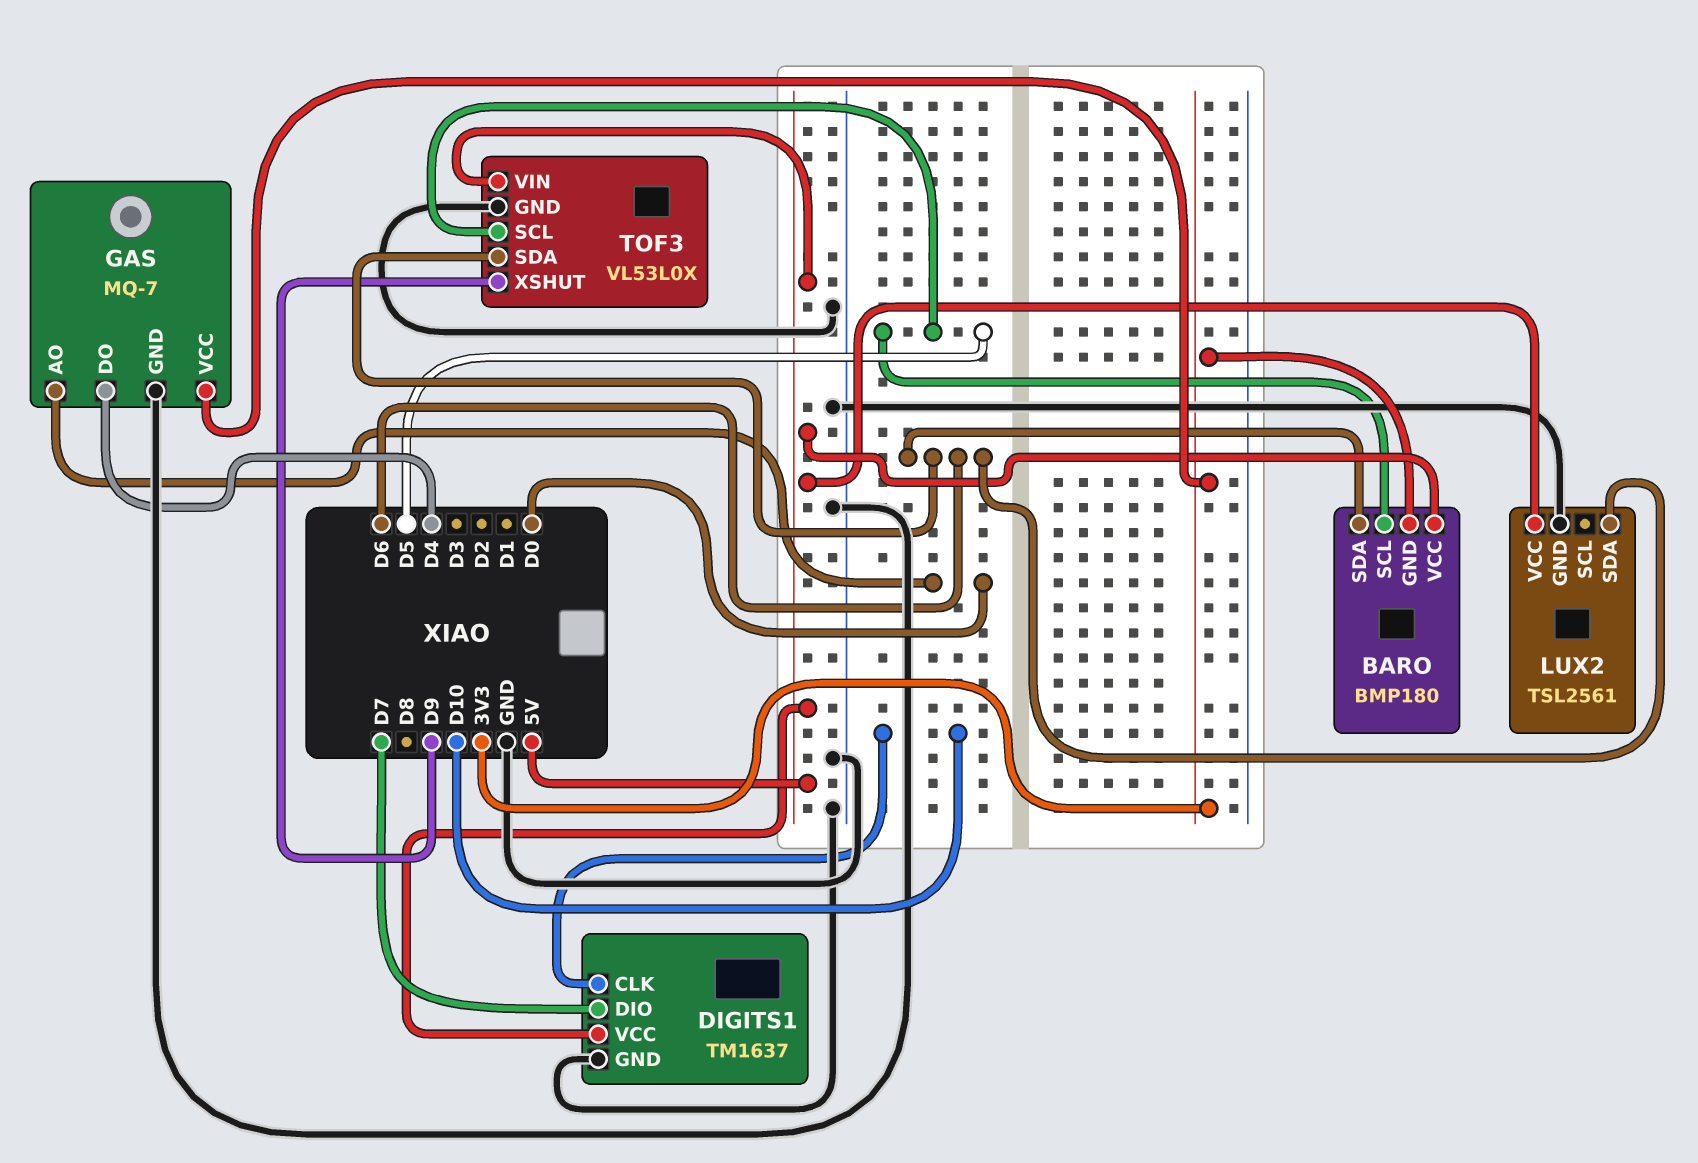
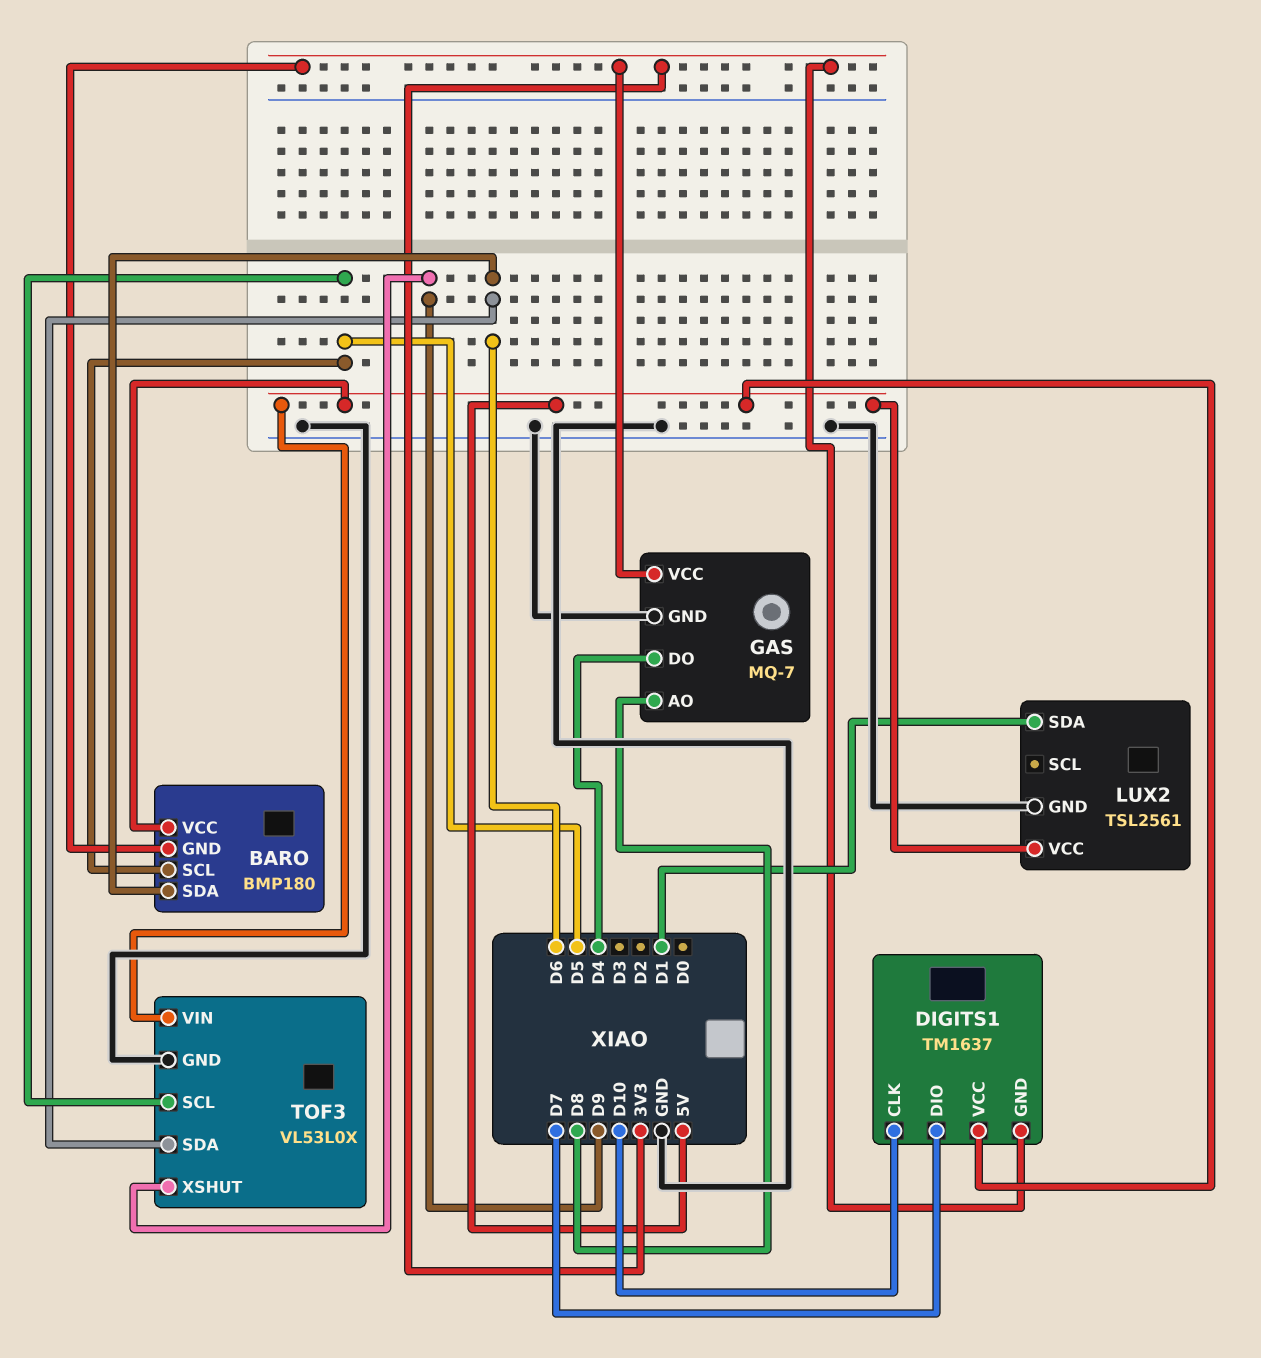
DIGITS1 pin GND: GND -> 3V3
GAS pin AO: D0 -> D8
LUX2 pin SDA: D6 -> D1

